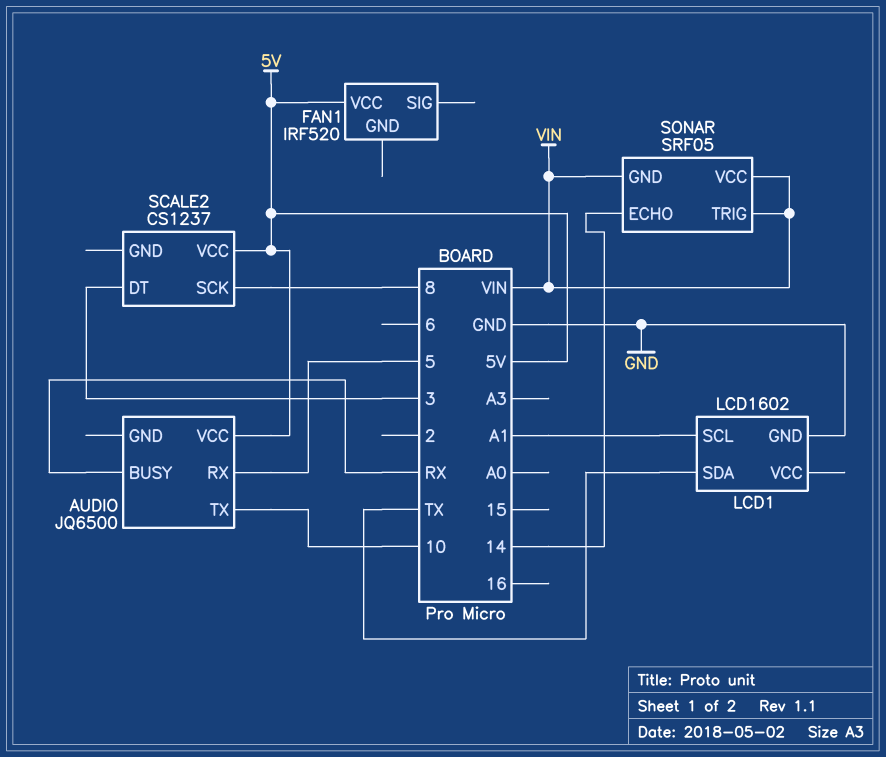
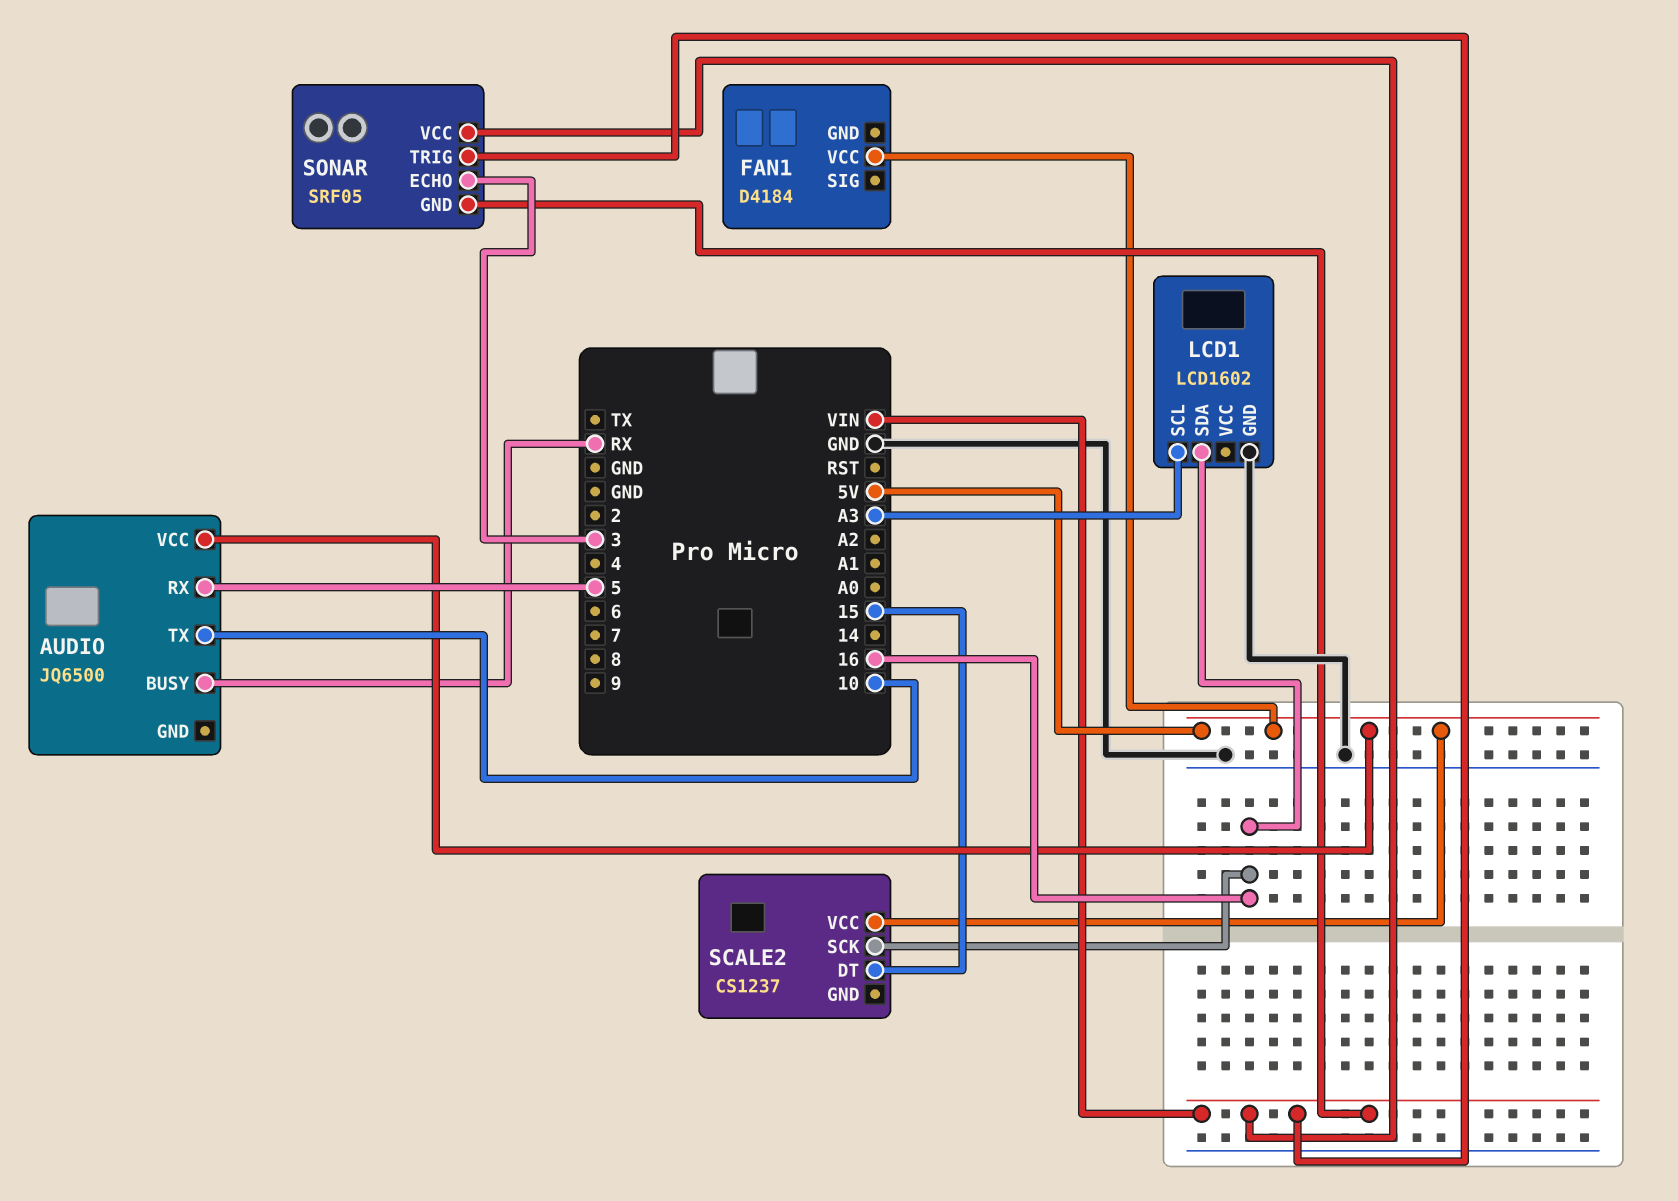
FAN1: IRF520 -> D4184
LCD1 pin SCL: A1 -> A3
LCD1 pin SDA: TX -> 16
SCALE2 pin DT: 3 -> 15
SCALE2 pin SCK: 8 -> 16
SONAR pin ECHO: 14 -> 3

